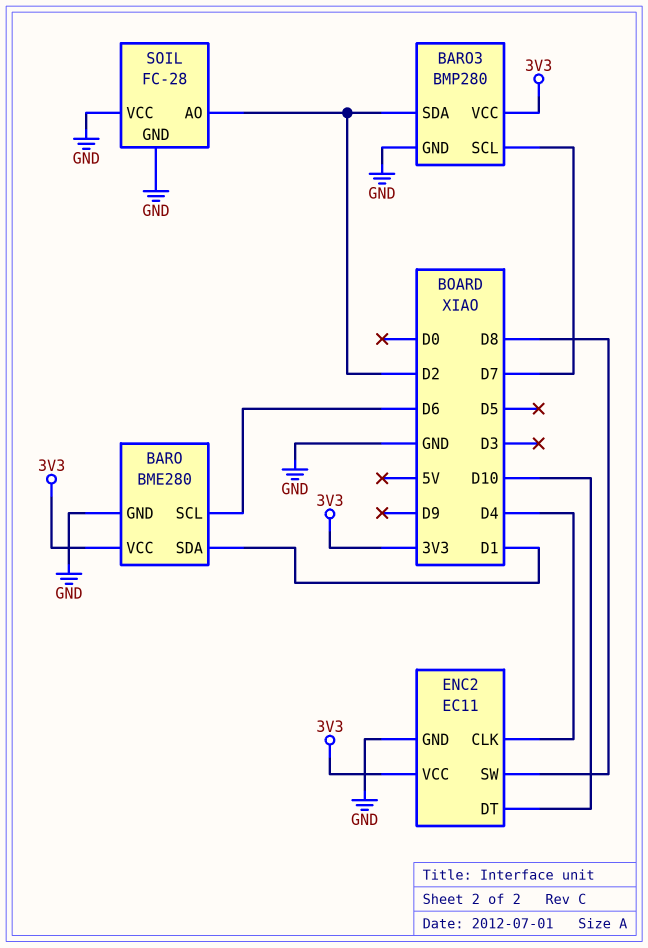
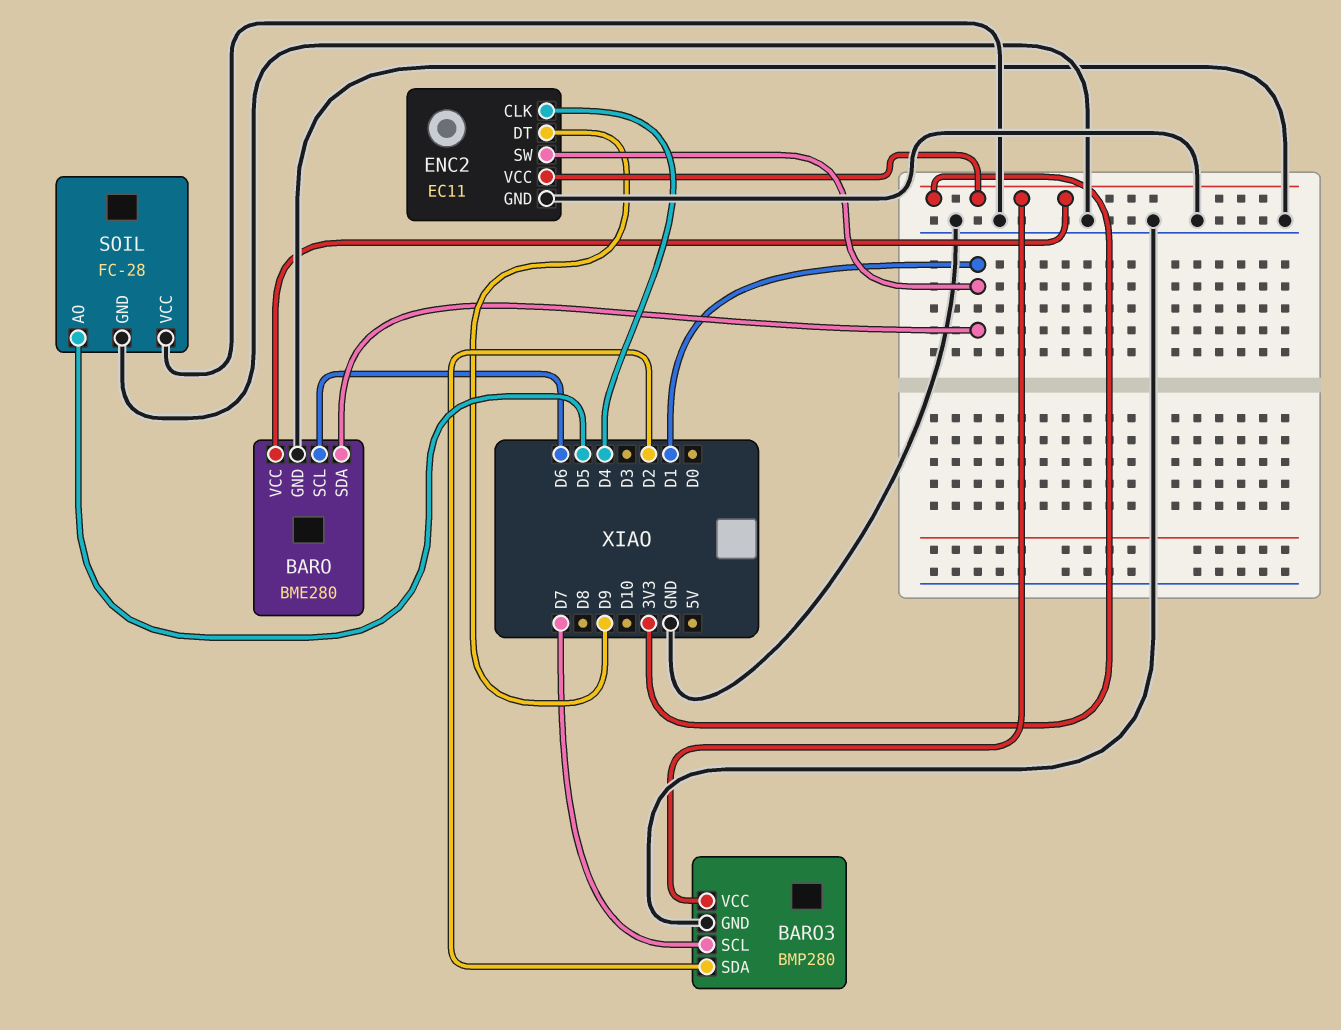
ENC2 pin DT: D10 -> D9
ENC2 pin SW: D8 -> D1
SOIL pin AO: D2 -> D5

